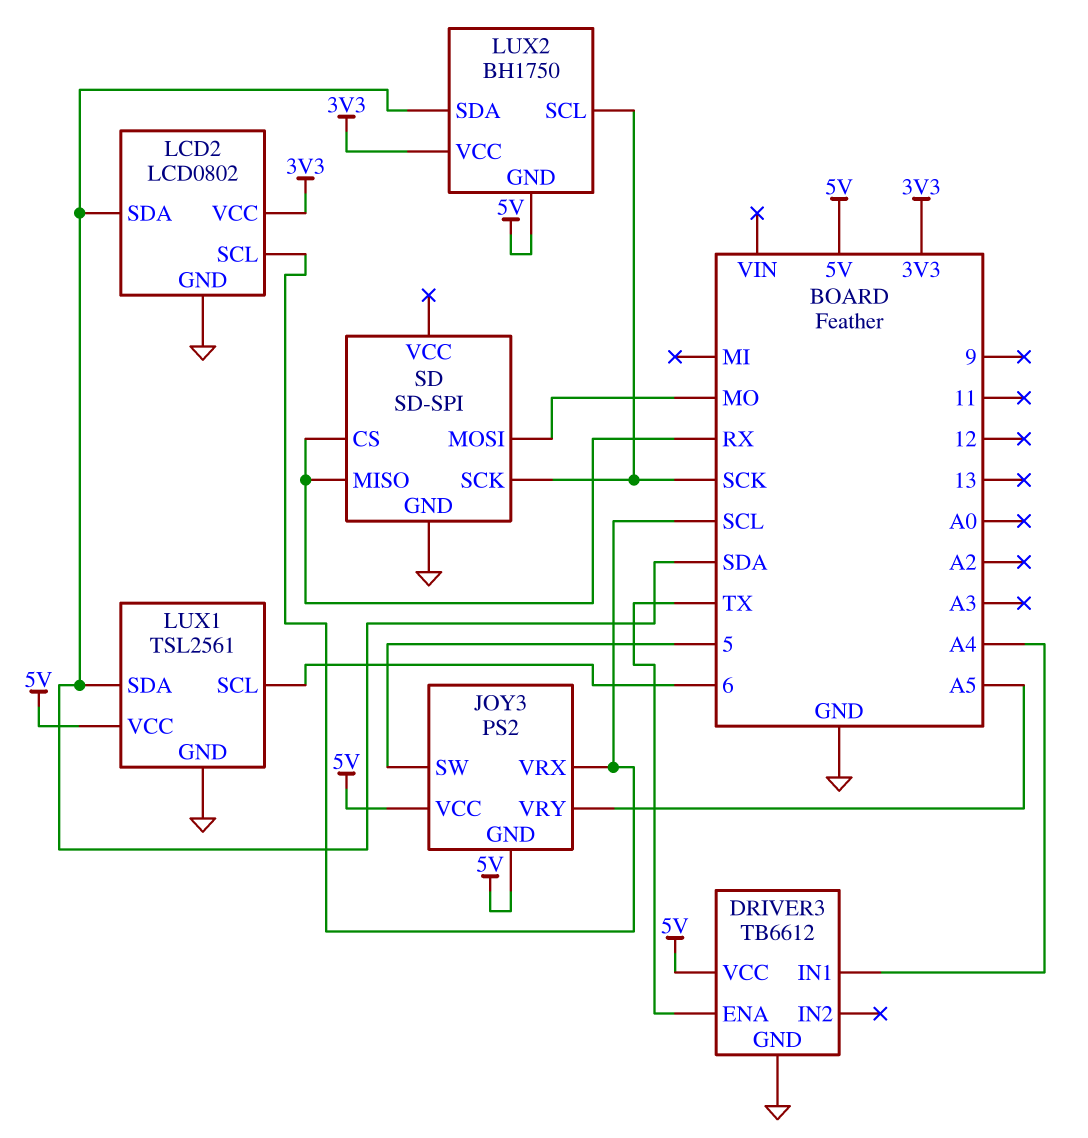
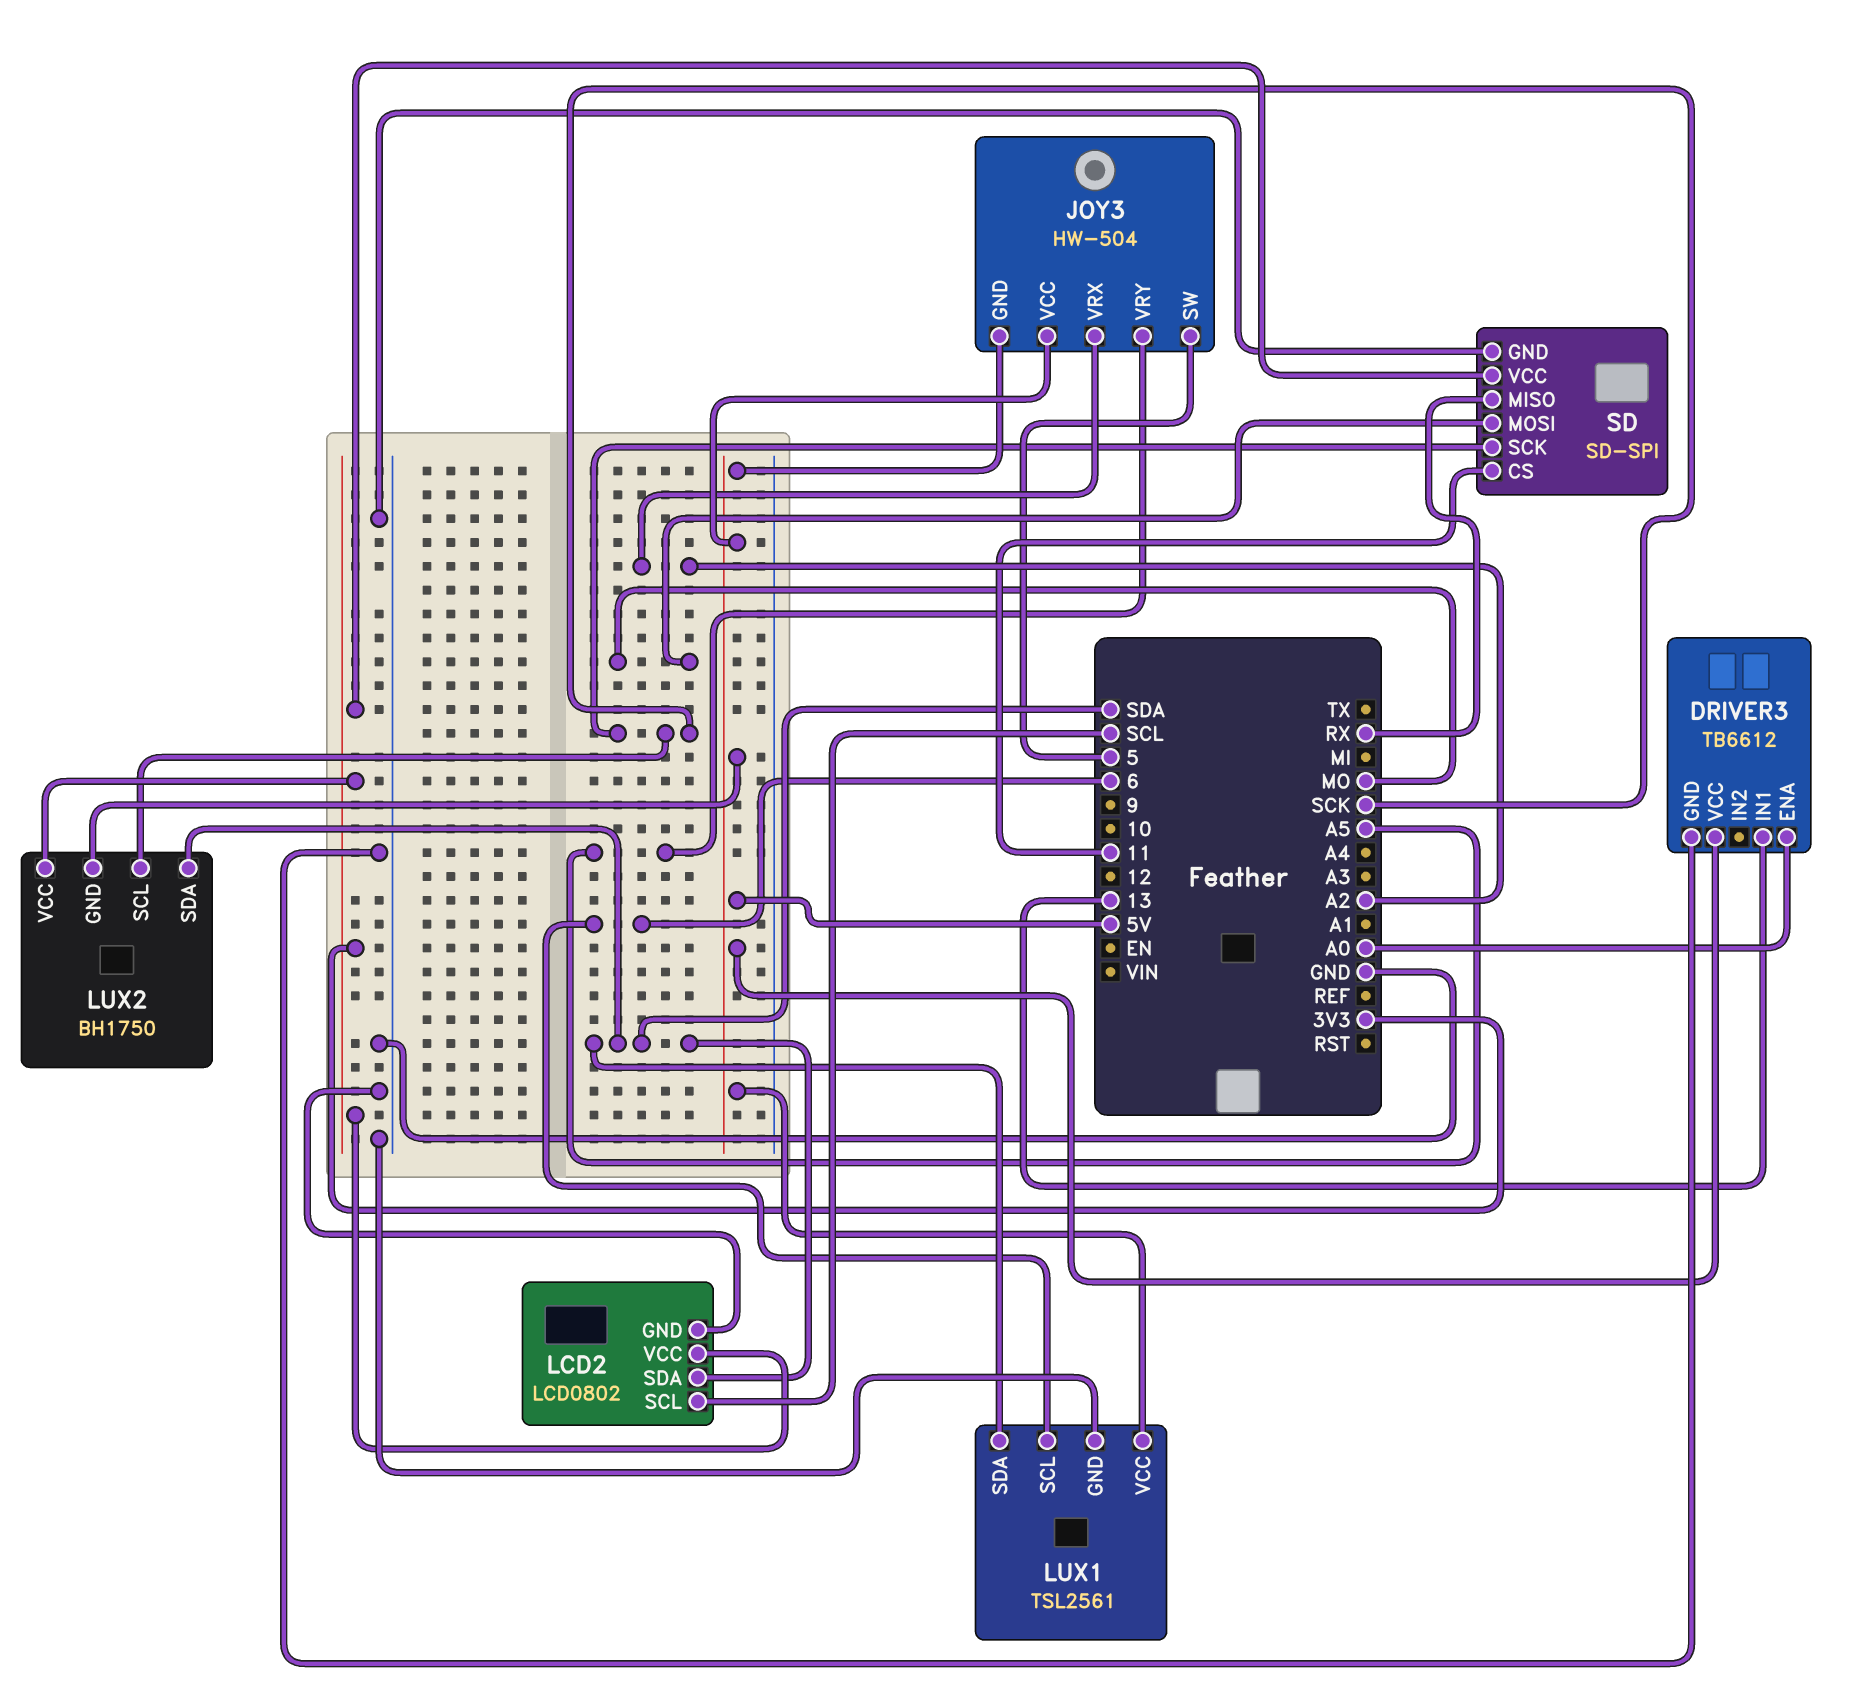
DRIVER3 pin ENA: TX -> A0
DRIVER3 pin IN1: A4 -> 13
JOY3: PS2 -> HW-504
JOY3 pin VRX: SCL -> A2
SD pin CS: RX -> 11
SD pin VCC: none -> 3V3

